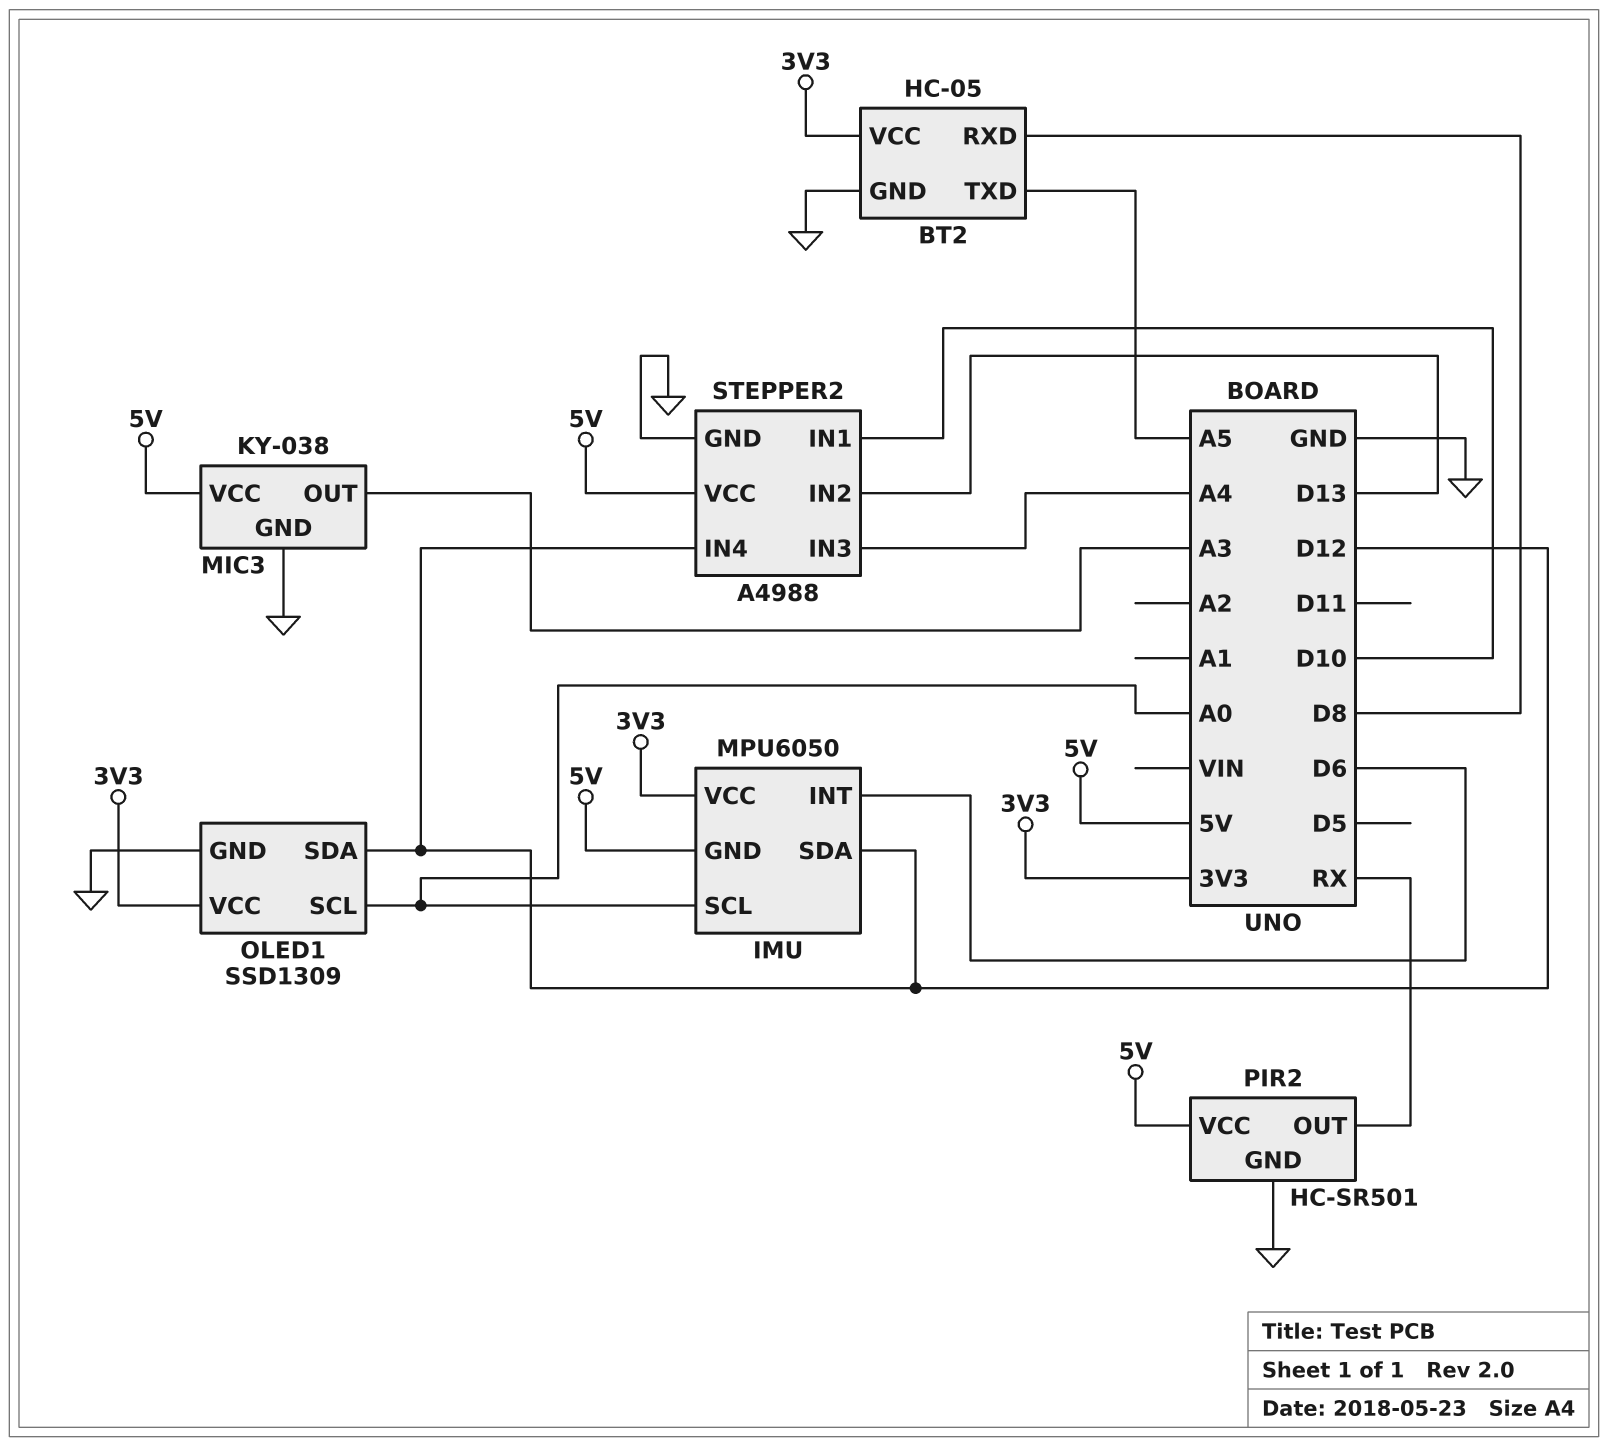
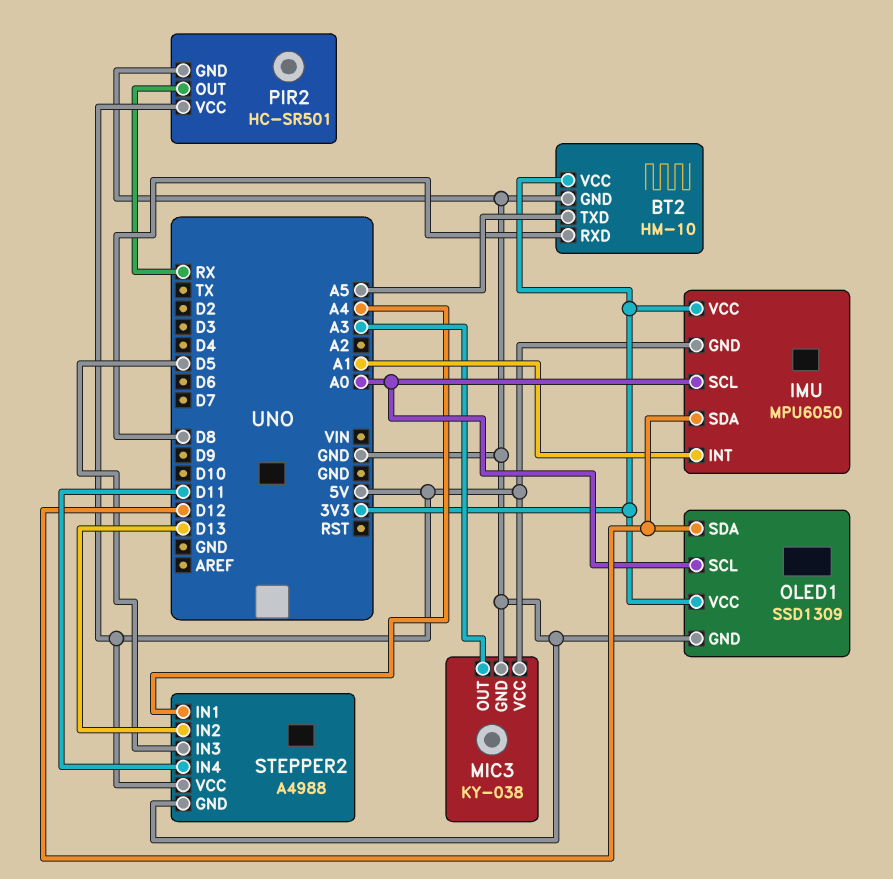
BT2: HC-05 -> HM-10
IMU pin INT: D6 -> A1
STEPPER2 pin IN1: D10 -> A4
STEPPER2 pin IN3: A4 -> D5
STEPPER2 pin IN4: D12 -> D11

